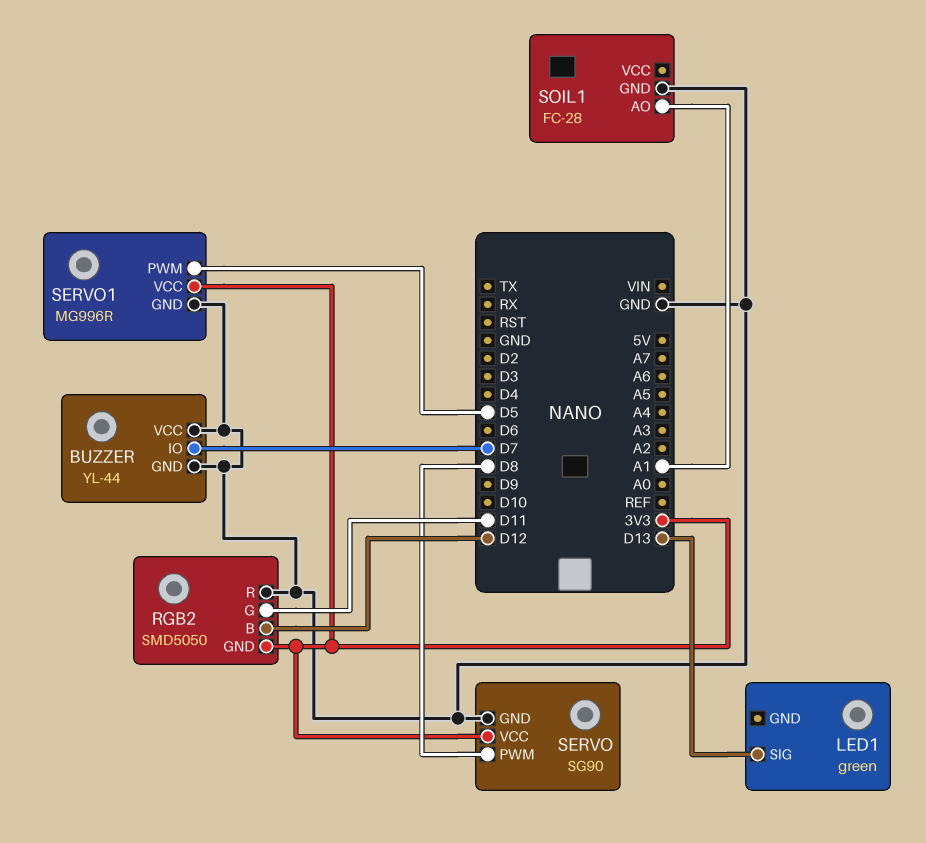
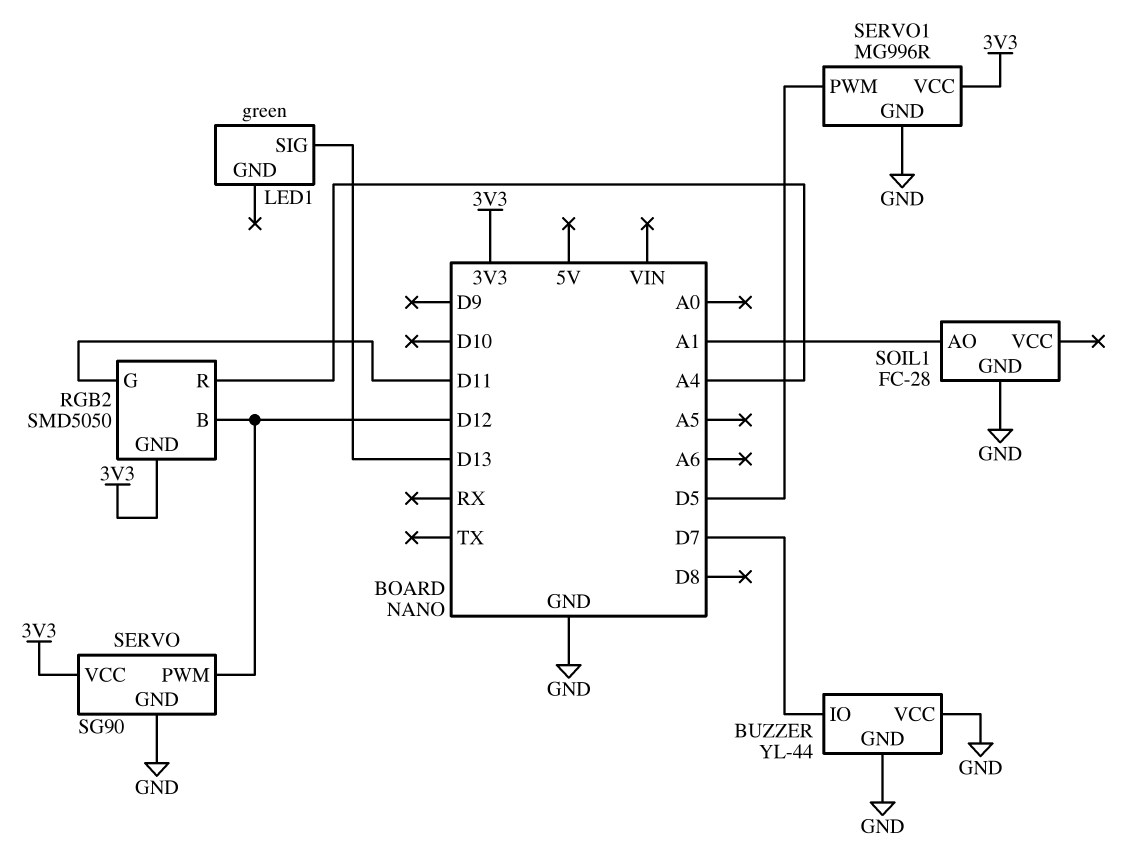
RGB2 pin R: GND -> A4
SERVO pin PWM: D8 -> D12

